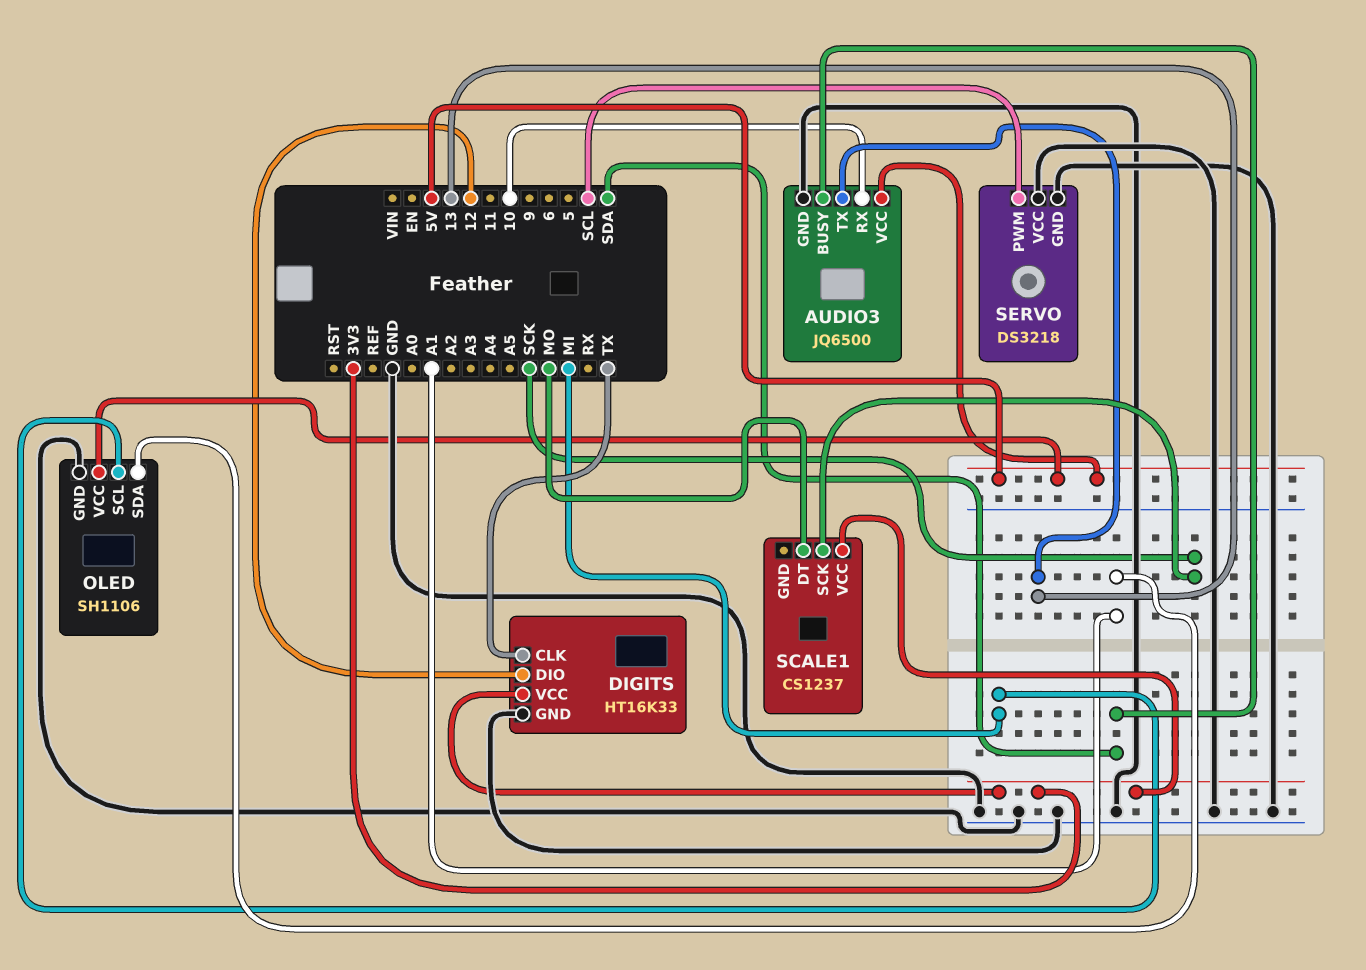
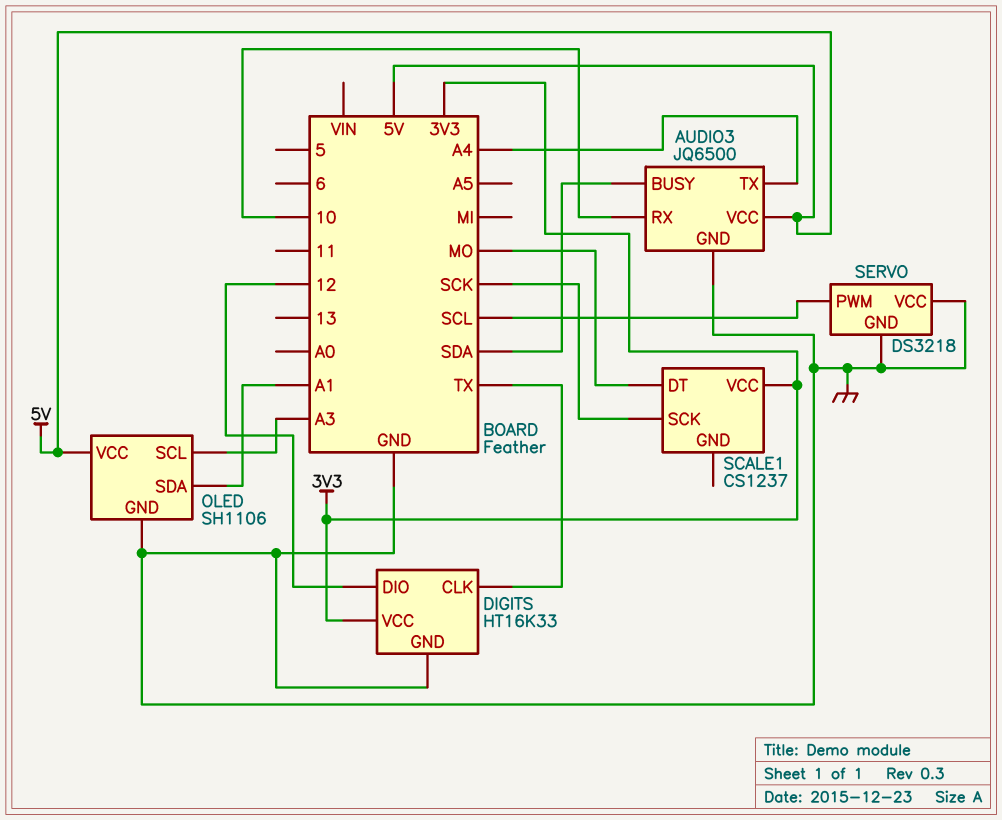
AUDIO3 pin TX: 13 -> A4
OLED pin SCL: MI -> A3

